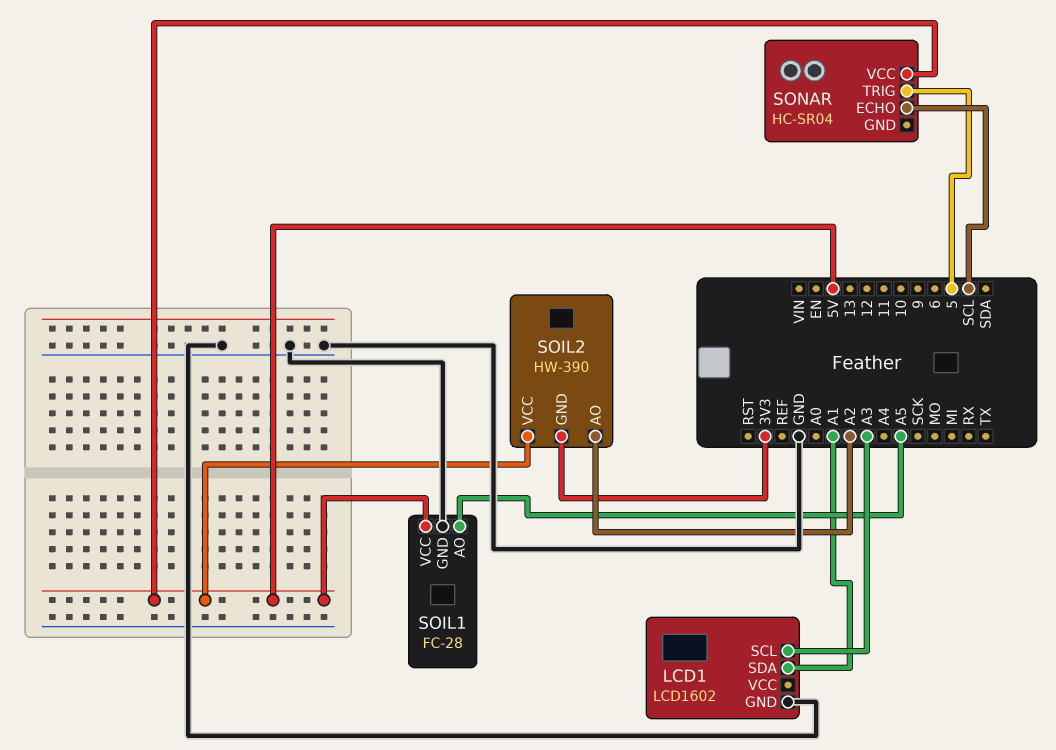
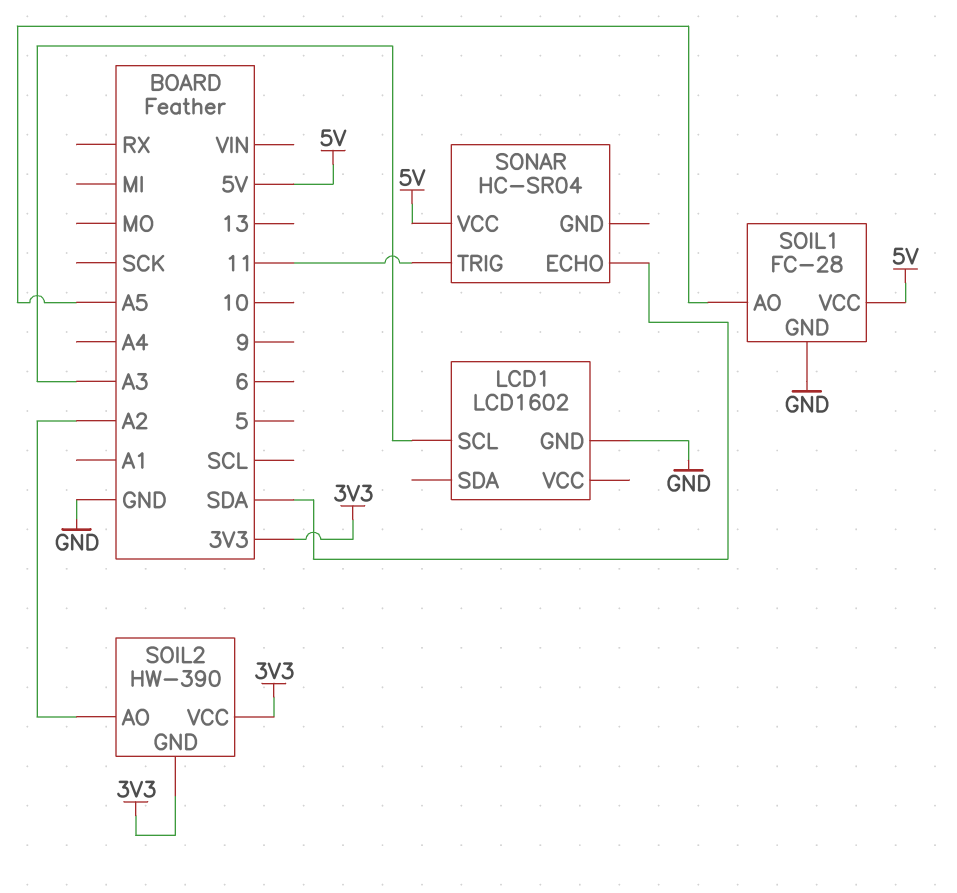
LCD1 pin SDA: A1 -> none
SOIL2 pin VCC: 5V -> 3V3
SONAR pin ECHO: SCL -> SDA
SONAR pin TRIG: 5 -> 11

